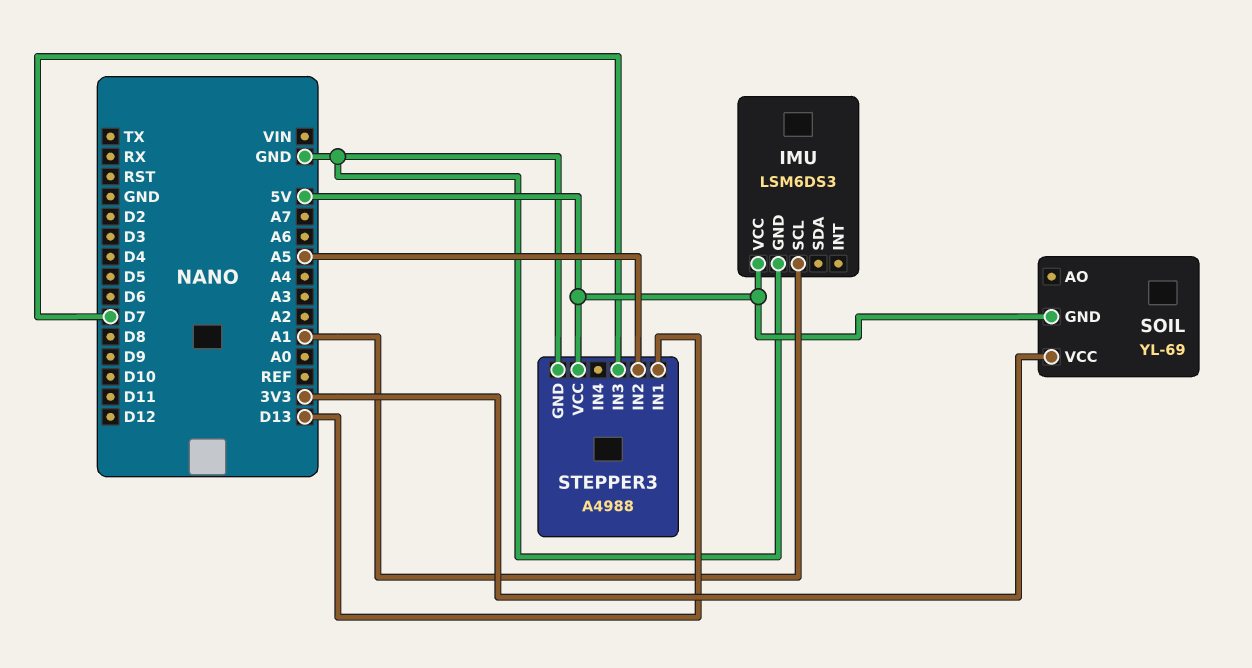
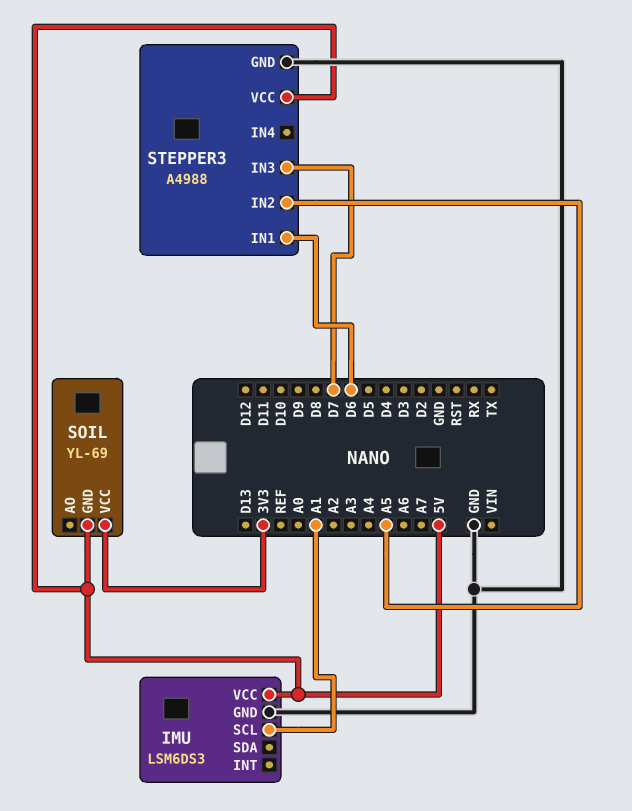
STEPPER3 pin IN1: D13 -> D6

